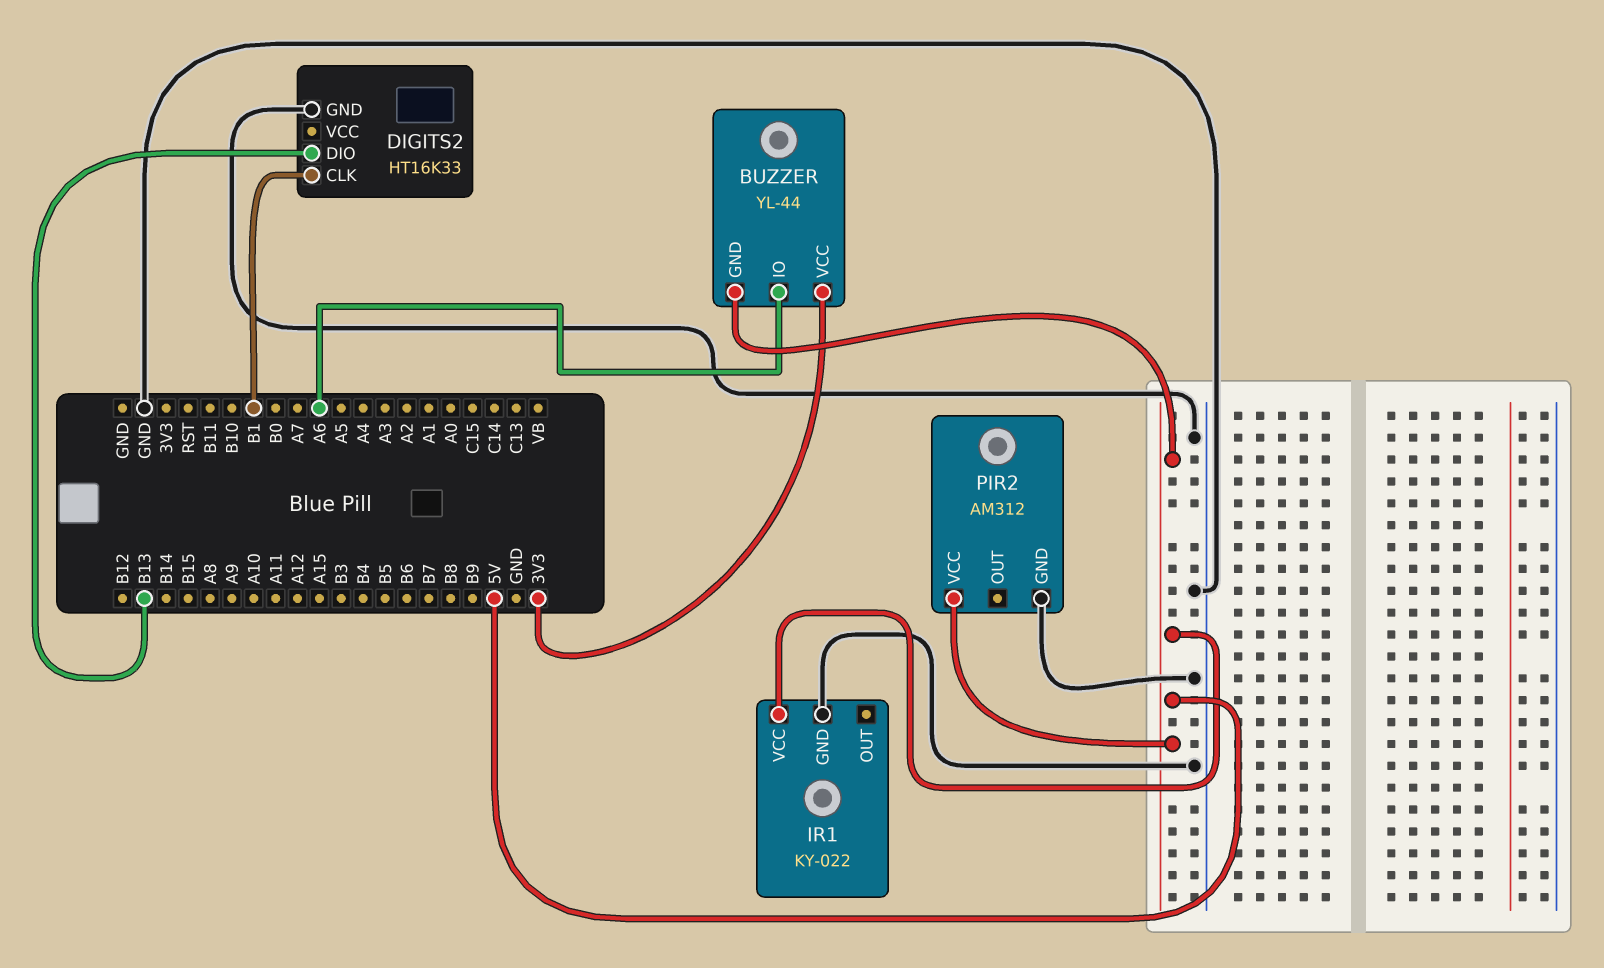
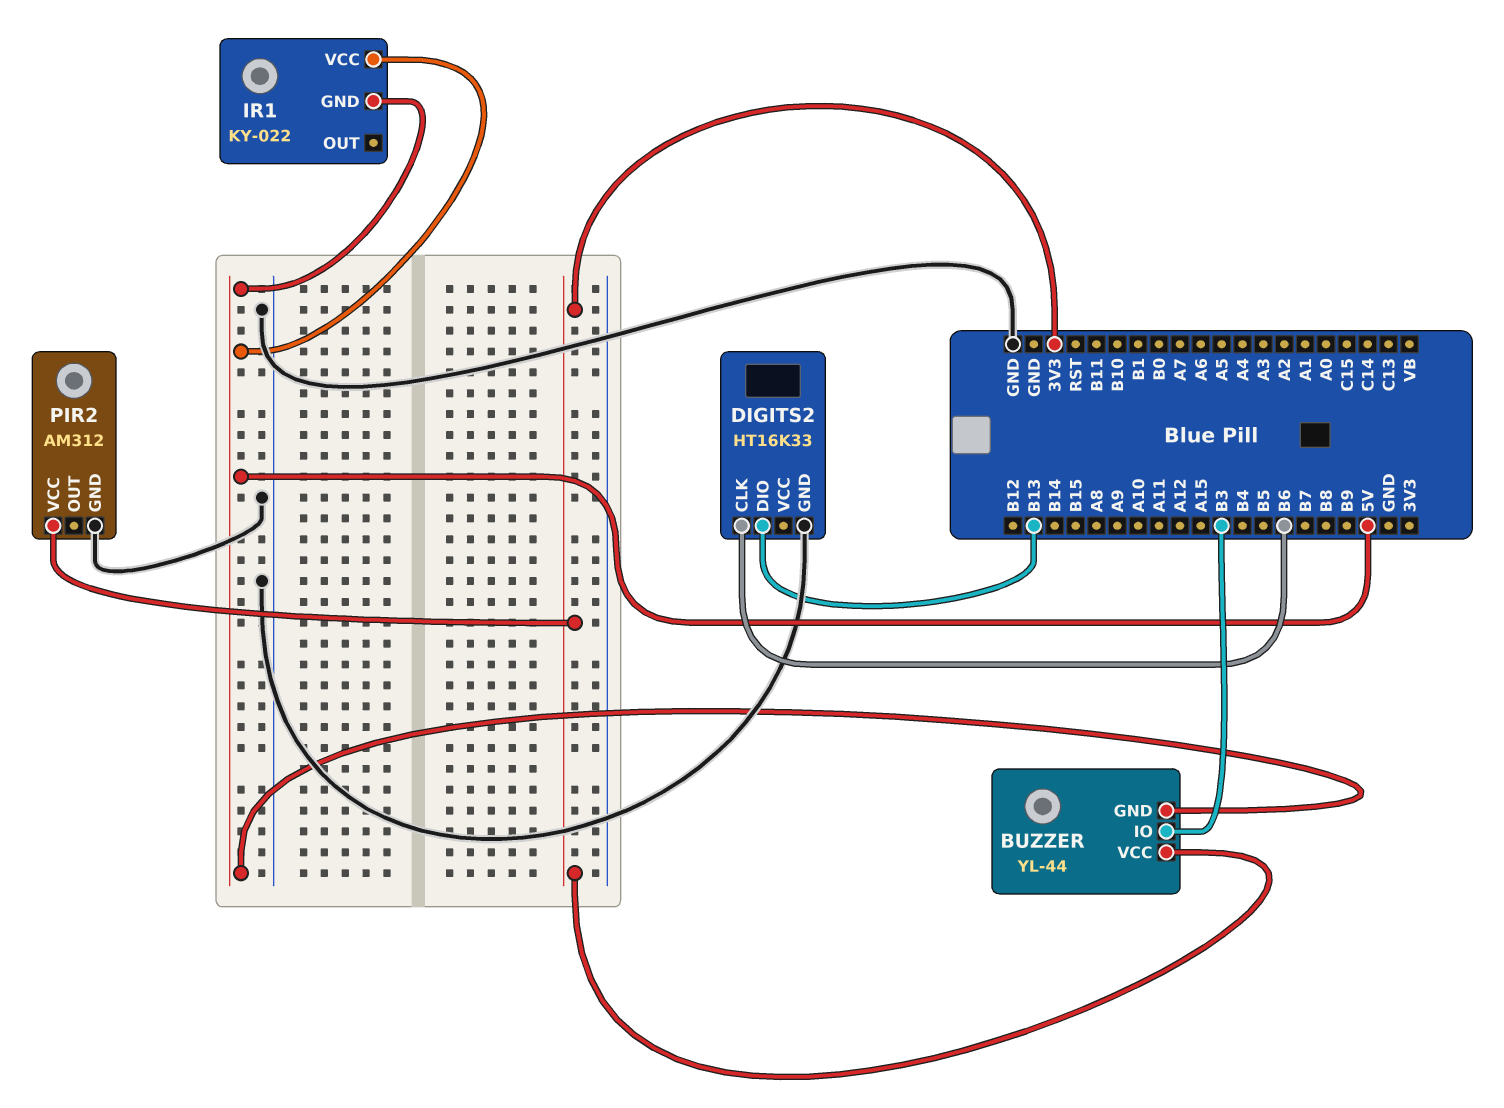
BUZZER pin IO: A6 -> B3
DIGITS2 pin CLK: B1 -> B6
IR1 pin GND: GND -> 5V
PIR2 pin VCC: 5V -> 3V3

